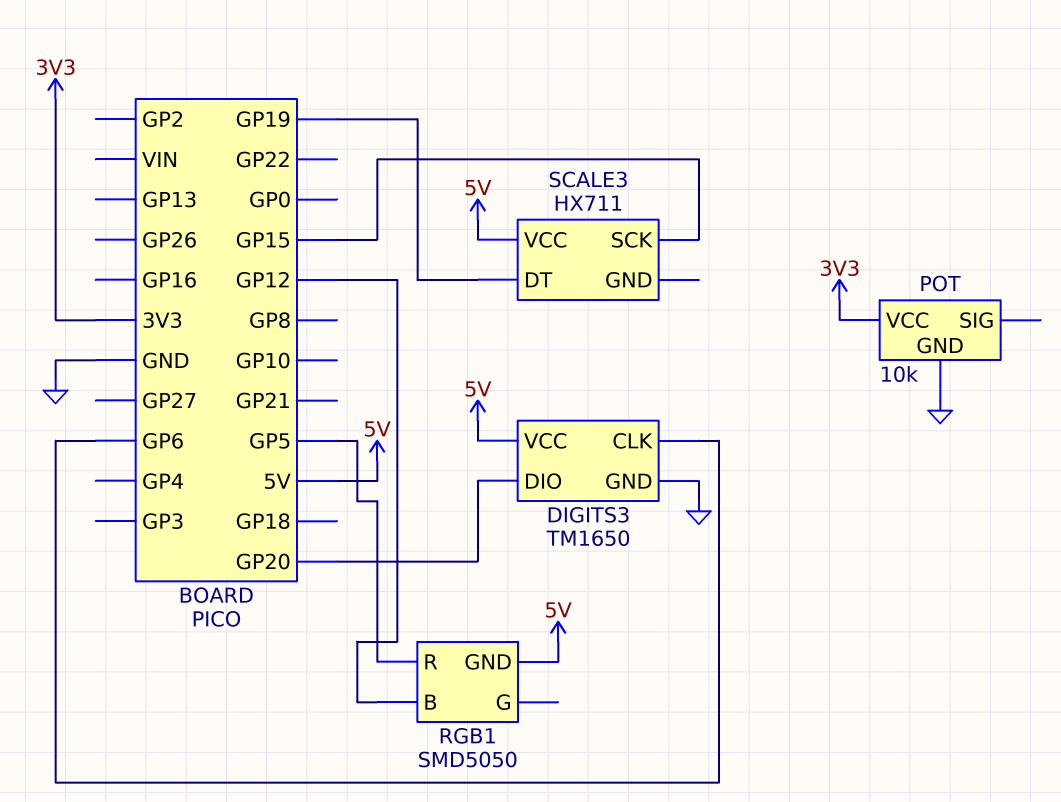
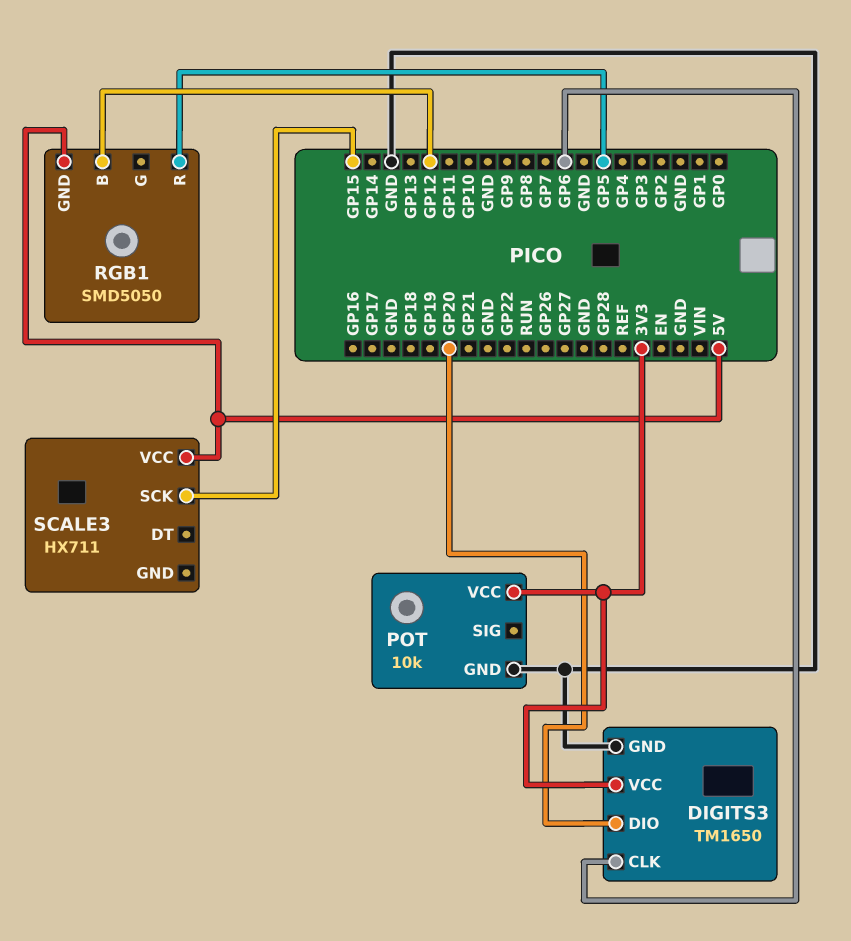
DIGITS3 pin VCC: 5V -> 3V3
SCALE3 pin DT: GP19 -> none

